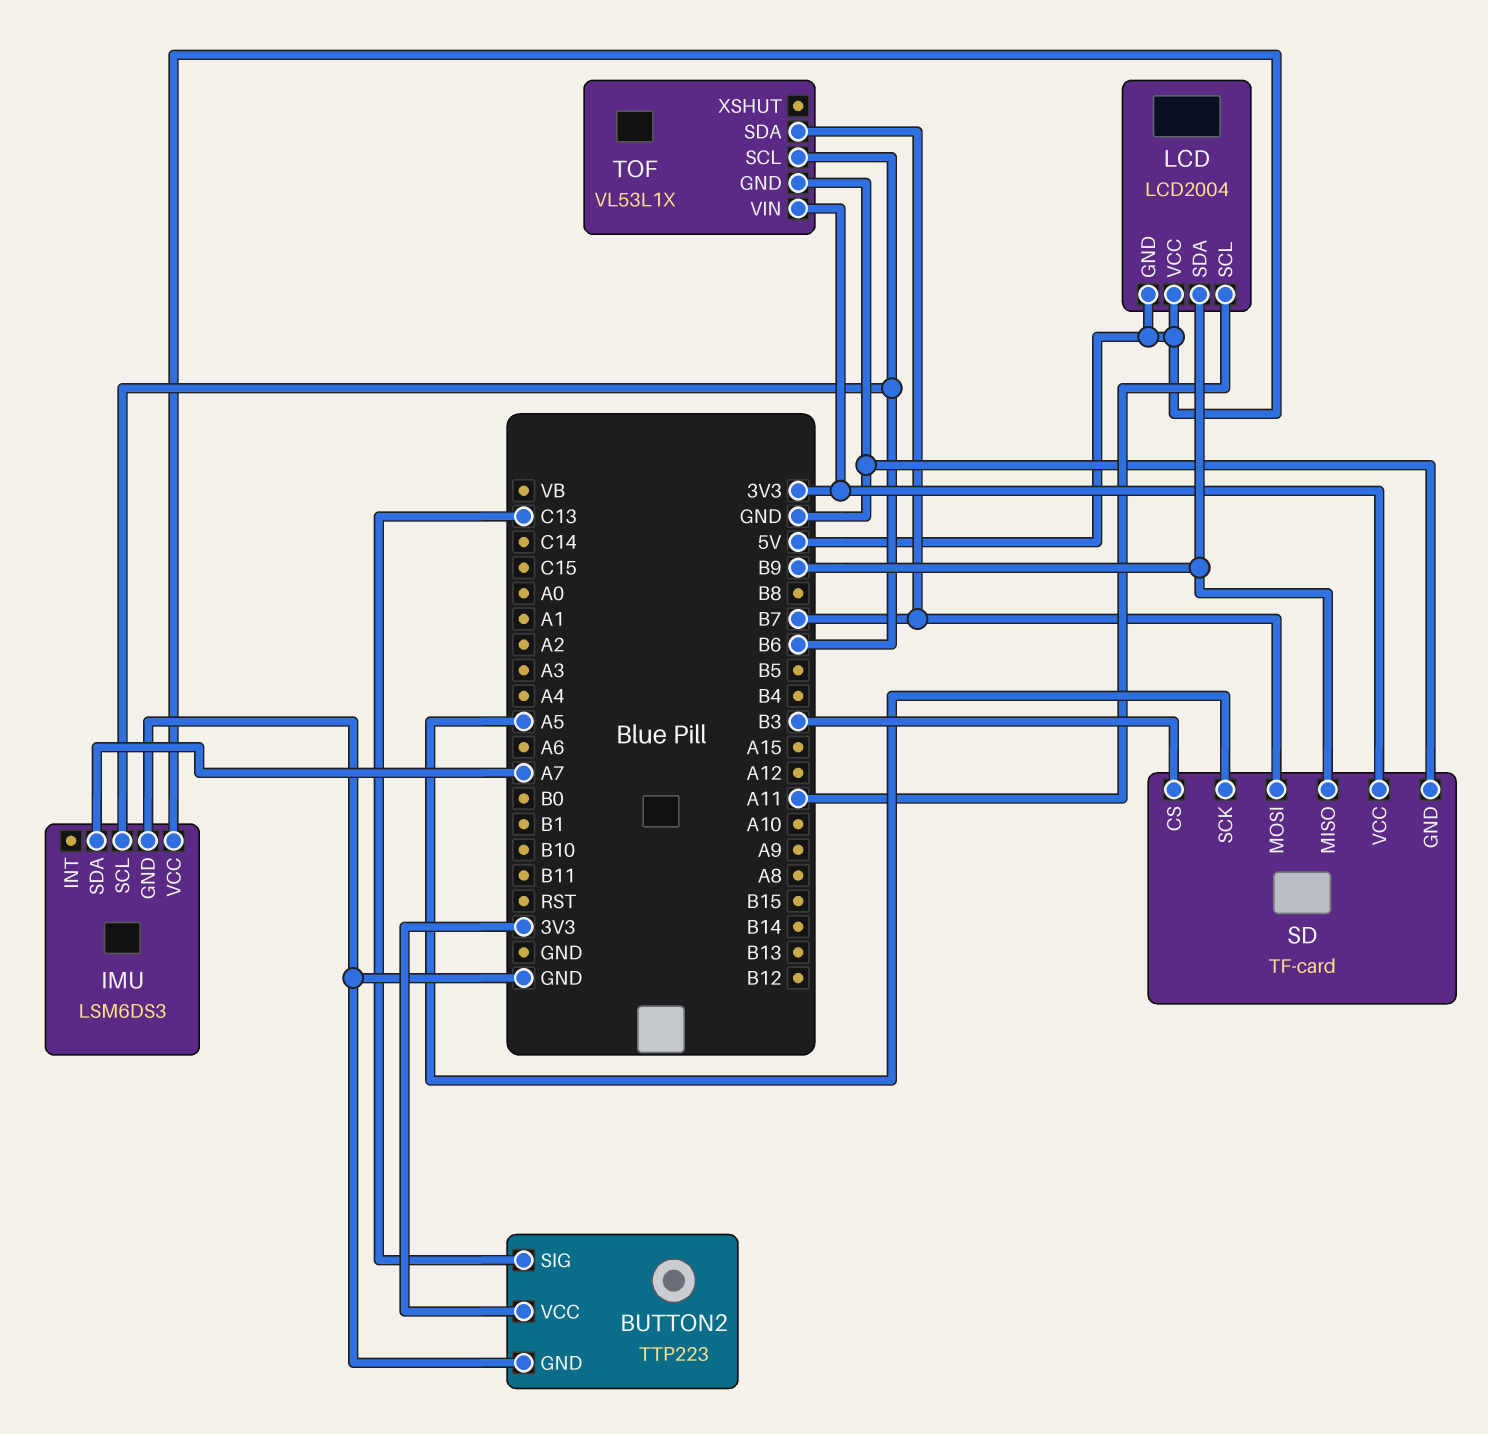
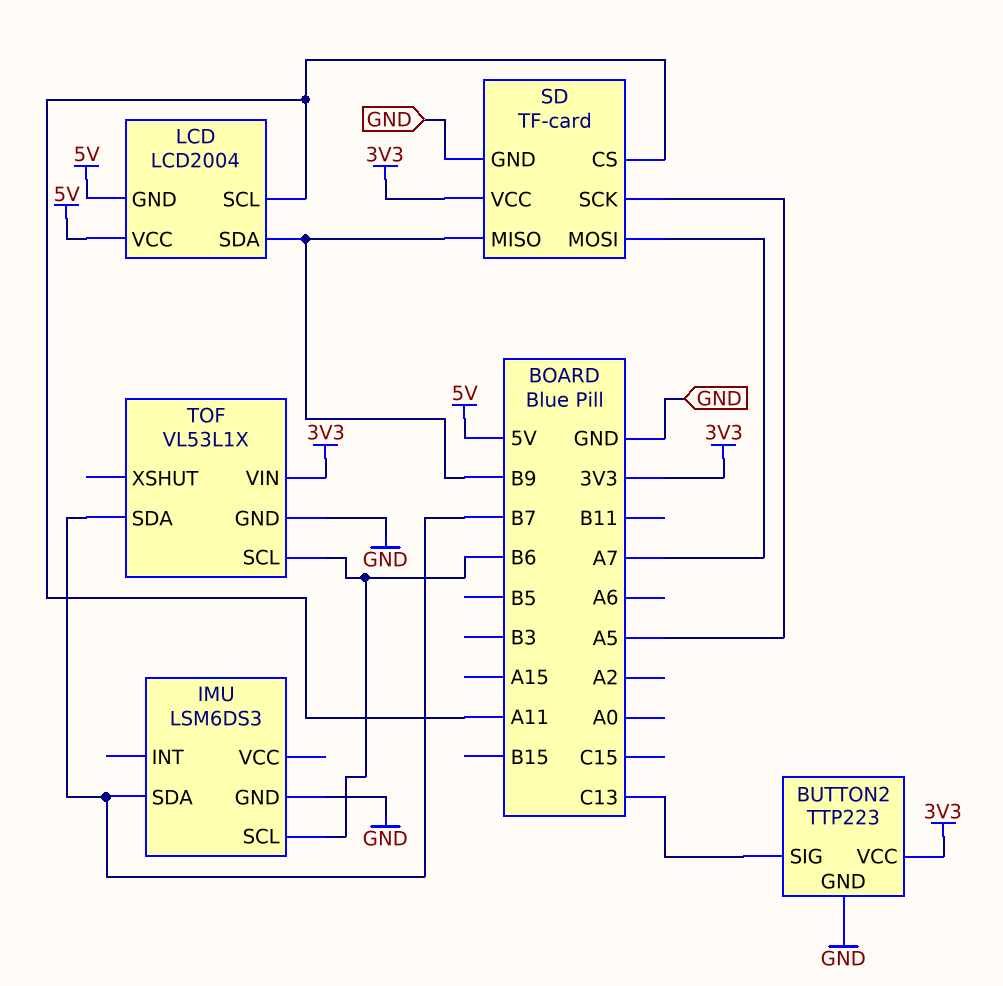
IMU pin SDA: A7 -> B7
IMU pin VCC: 5V -> none
SD pin CS: B3 -> A11
SD pin MOSI: B7 -> A7

